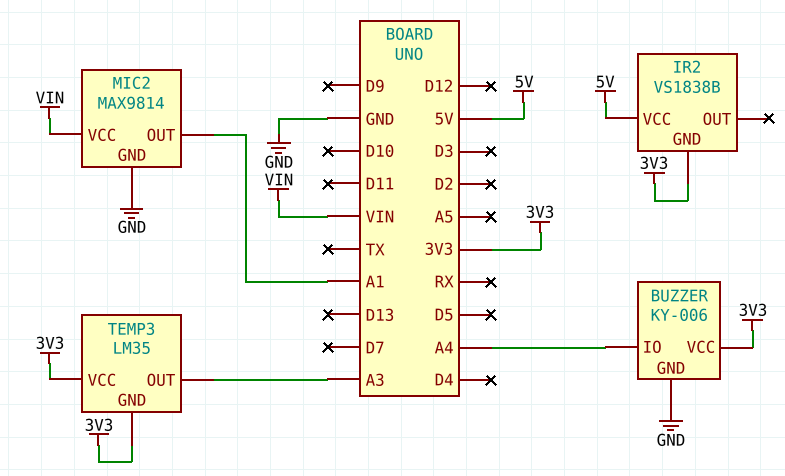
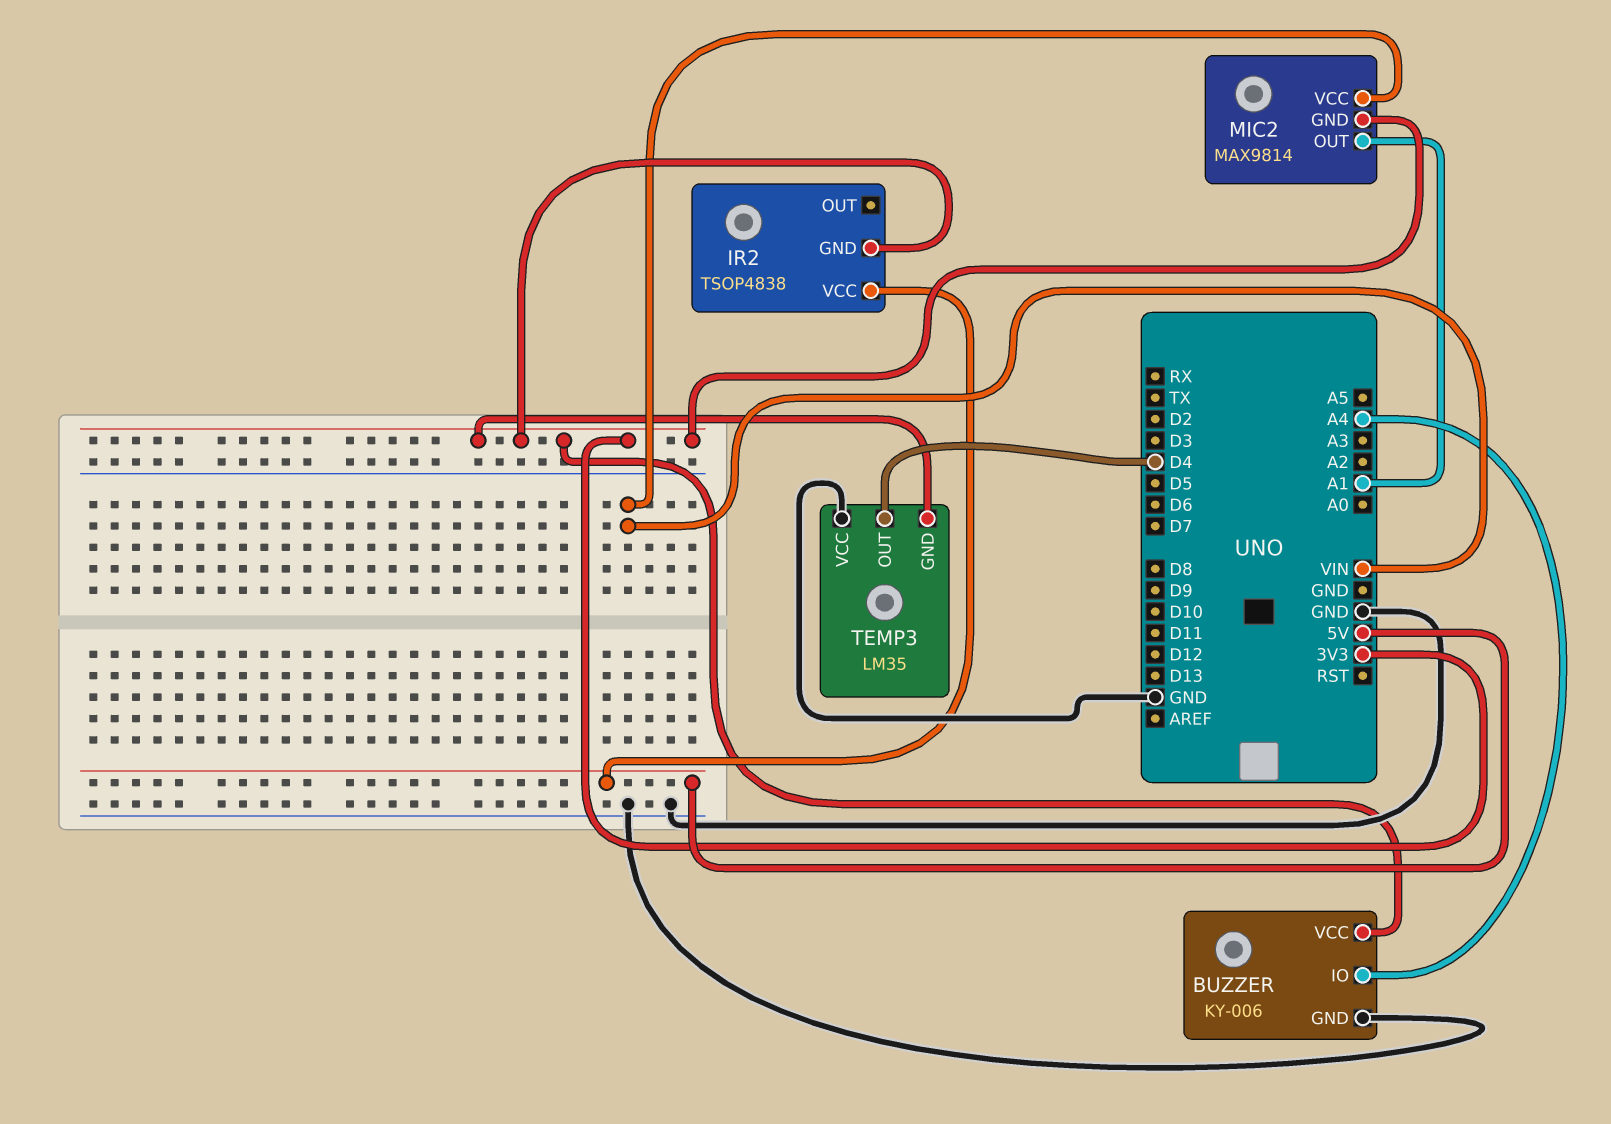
IR2: VS1838B -> TSOP4838
MIC2 pin GND: GND -> 3V3
TEMP3 pin OUT: A3 -> D4
TEMP3 pin VCC: 3V3 -> GND

